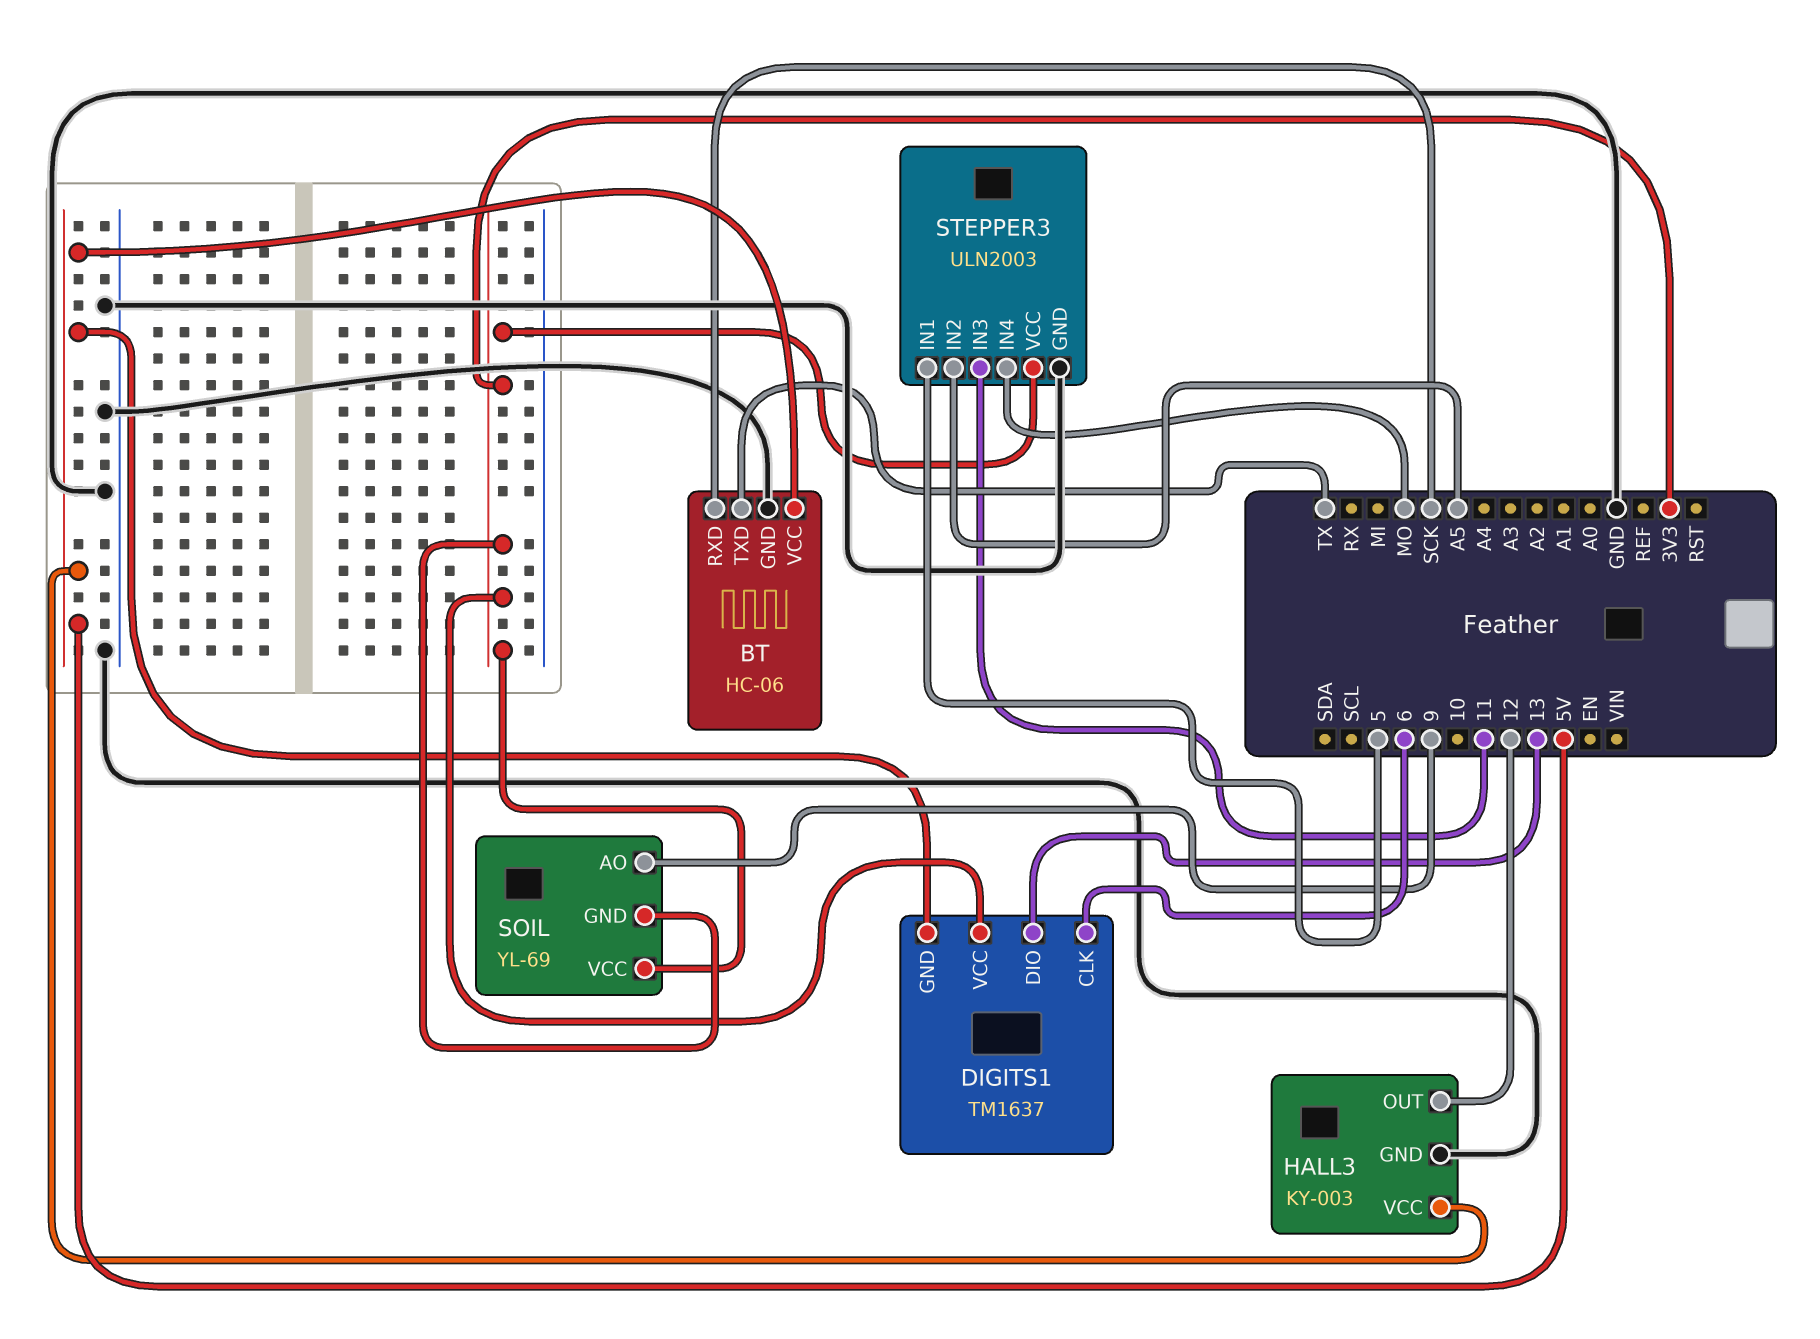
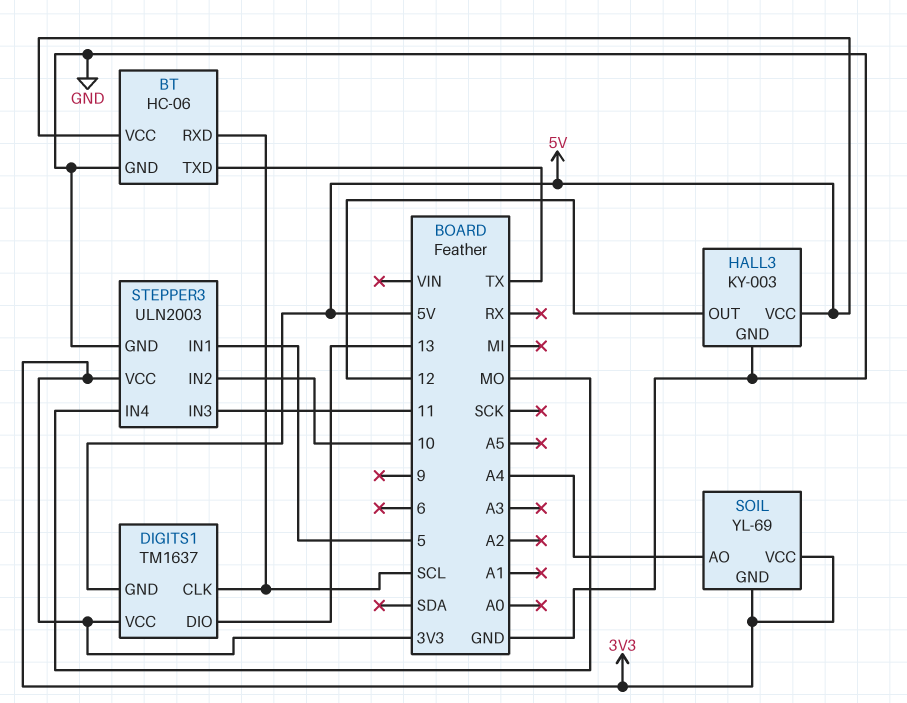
BT pin RXD: SCK -> SCL
DIGITS1 pin CLK: 6 -> SCL
SOIL pin AO: 9 -> A4
STEPPER3 pin IN2: A5 -> 10

